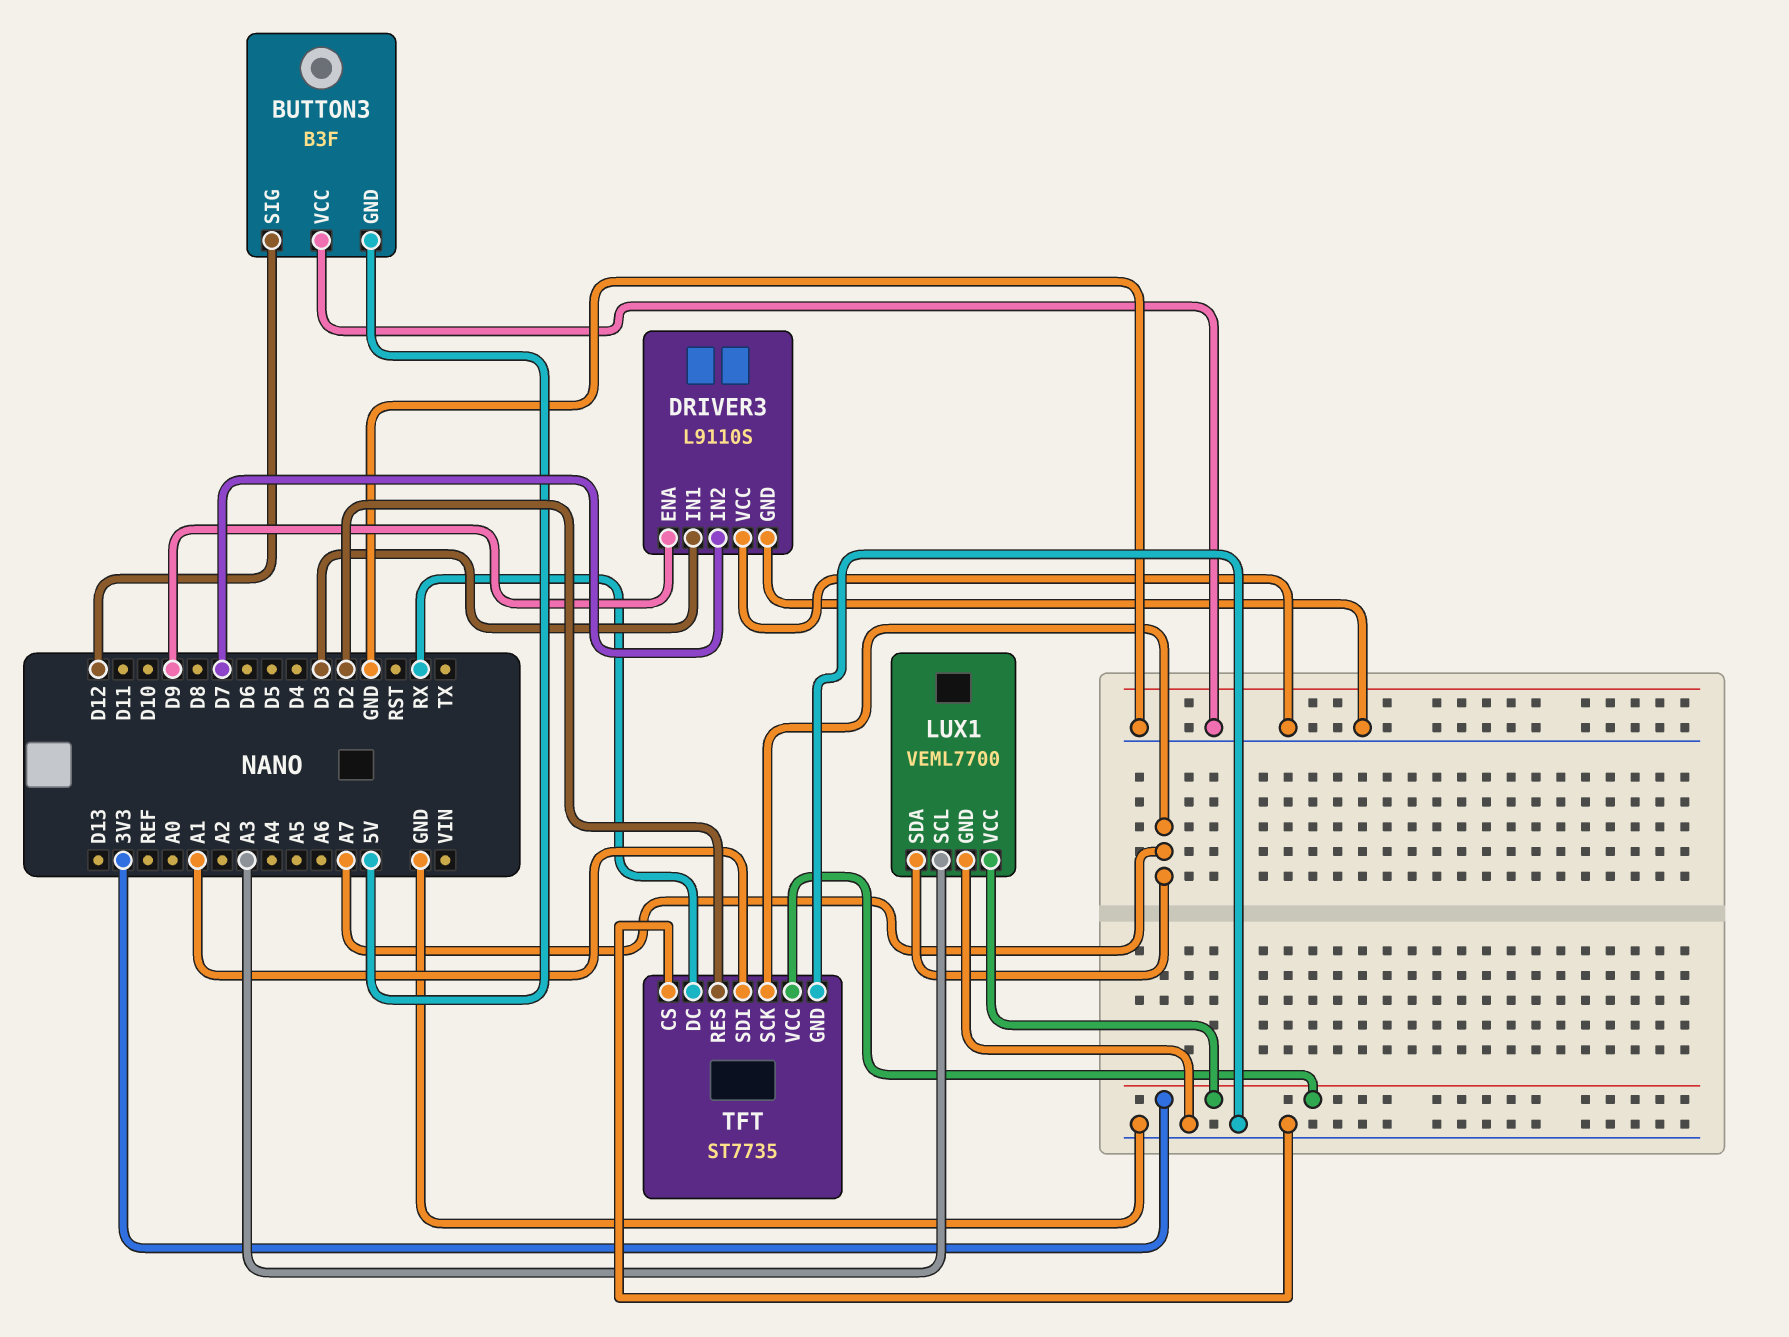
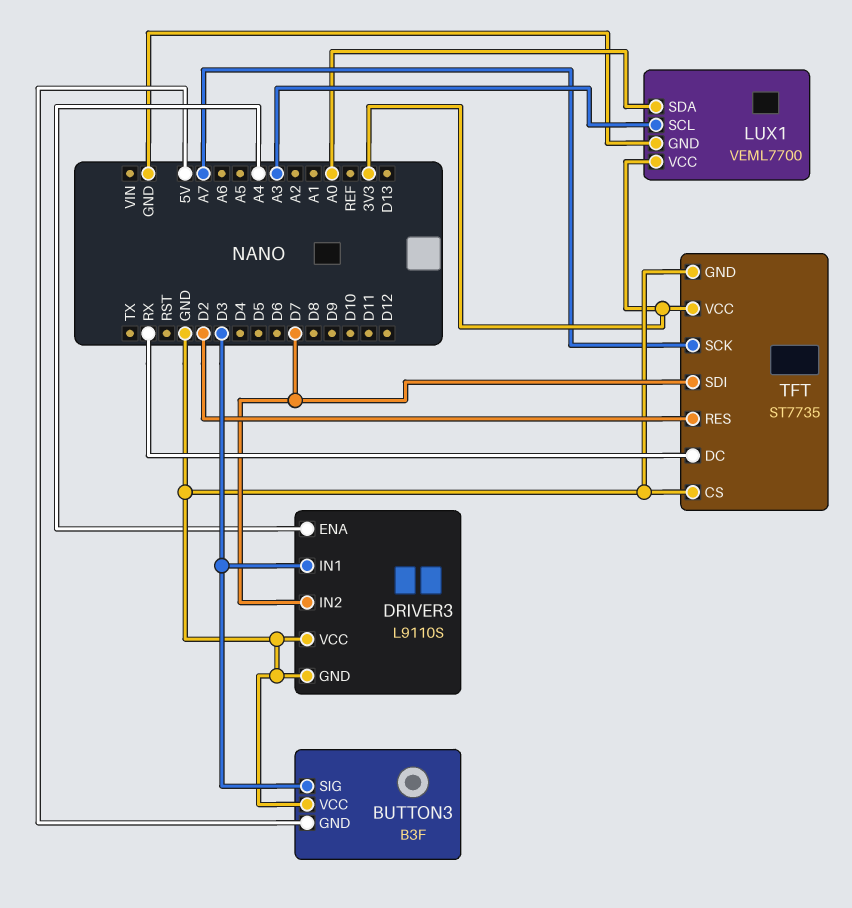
BUTTON3 pin SIG: D12 -> D3
DRIVER3 pin ENA: D9 -> A4
LUX1 pin SDA: A7 -> A0
TFT pin SDI: A1 -> D7

